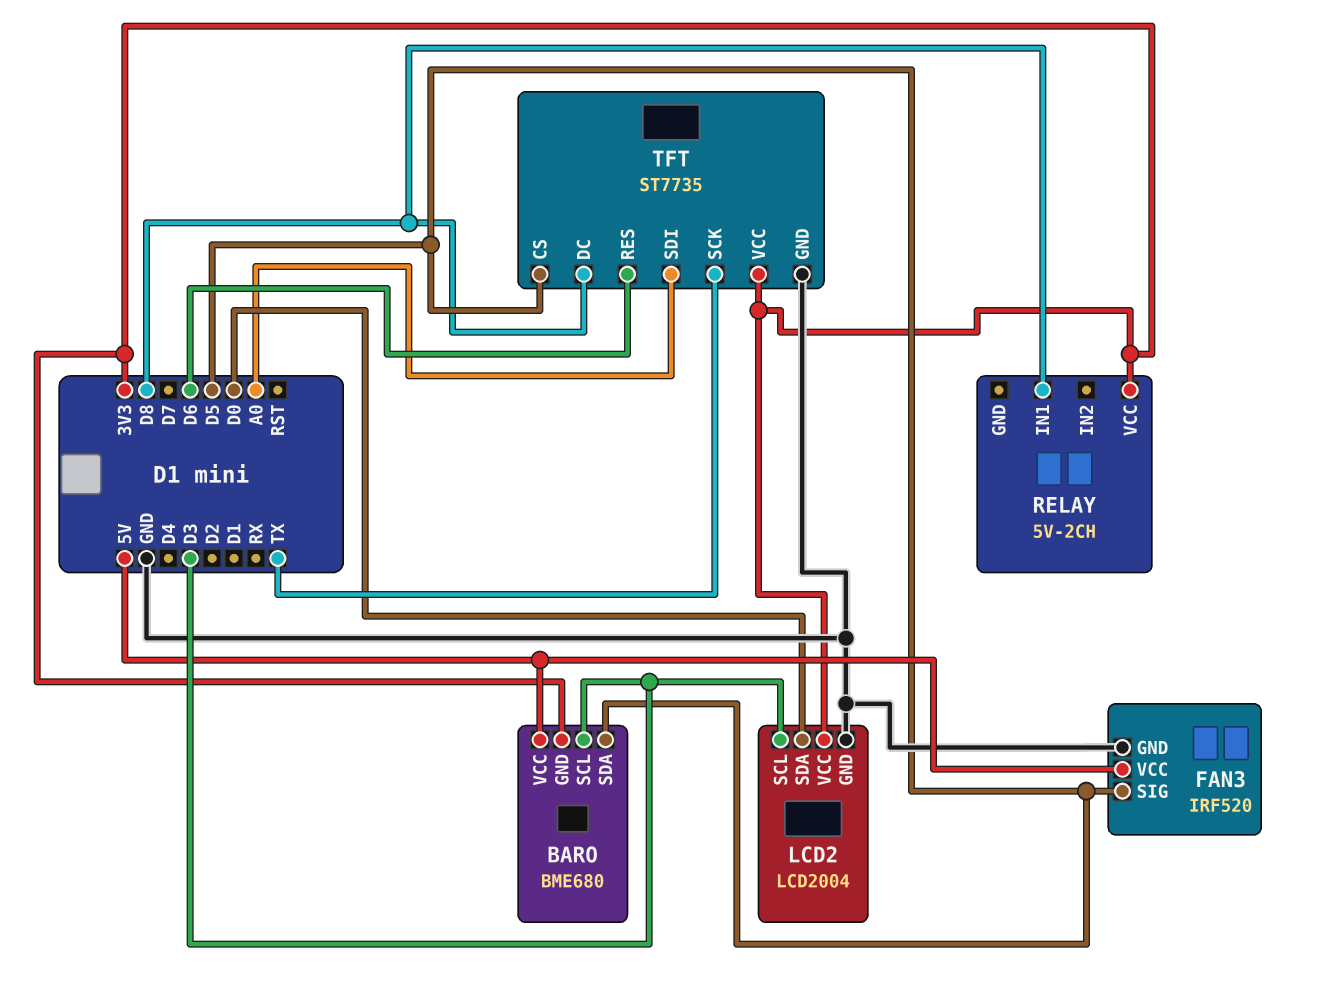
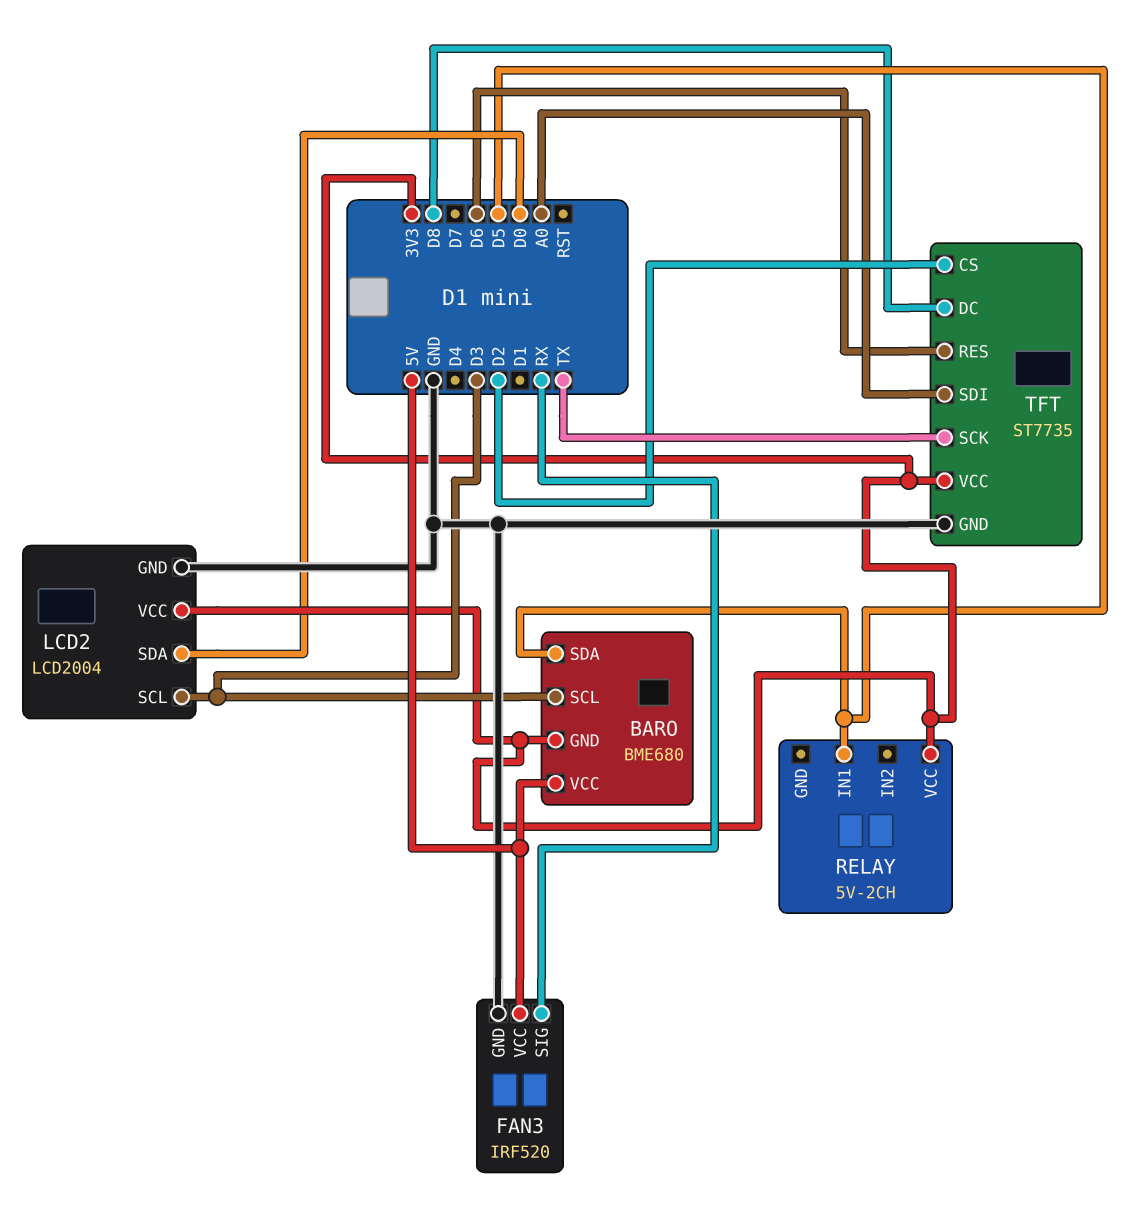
FAN3 pin SIG: D5 -> RX
RELAY pin IN1: D8 -> D5
TFT pin CS: D5 -> D2

